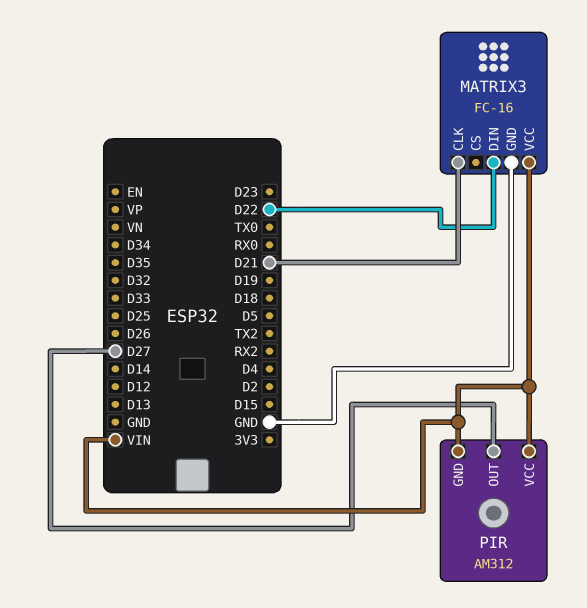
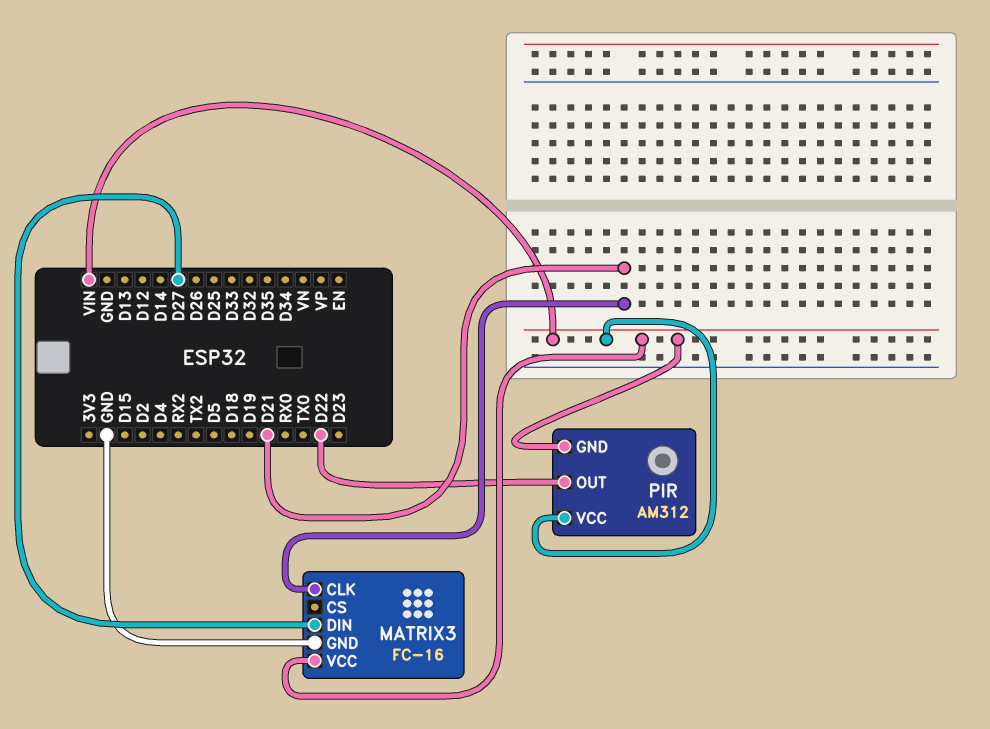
MATRIX3 pin DIN: D22 -> D27
PIR pin OUT: D27 -> D22

